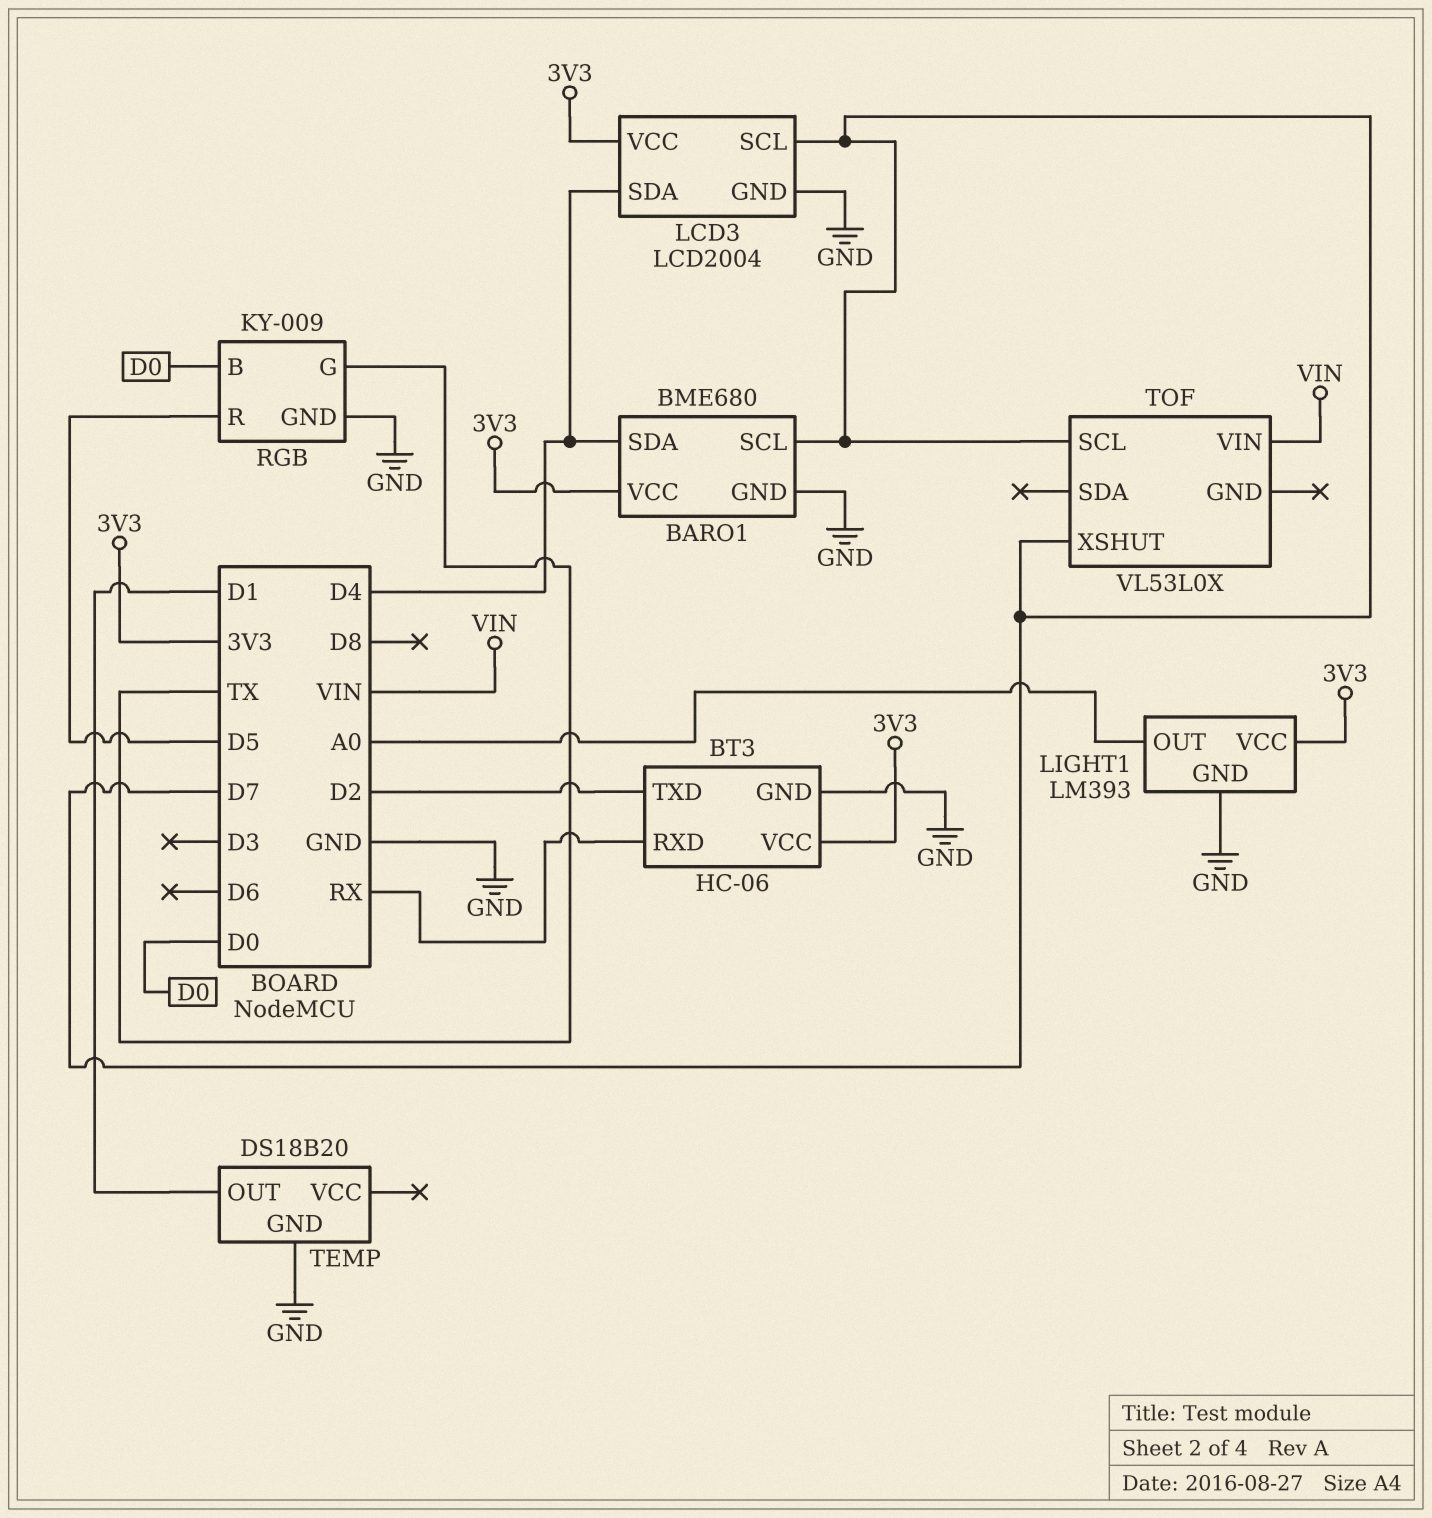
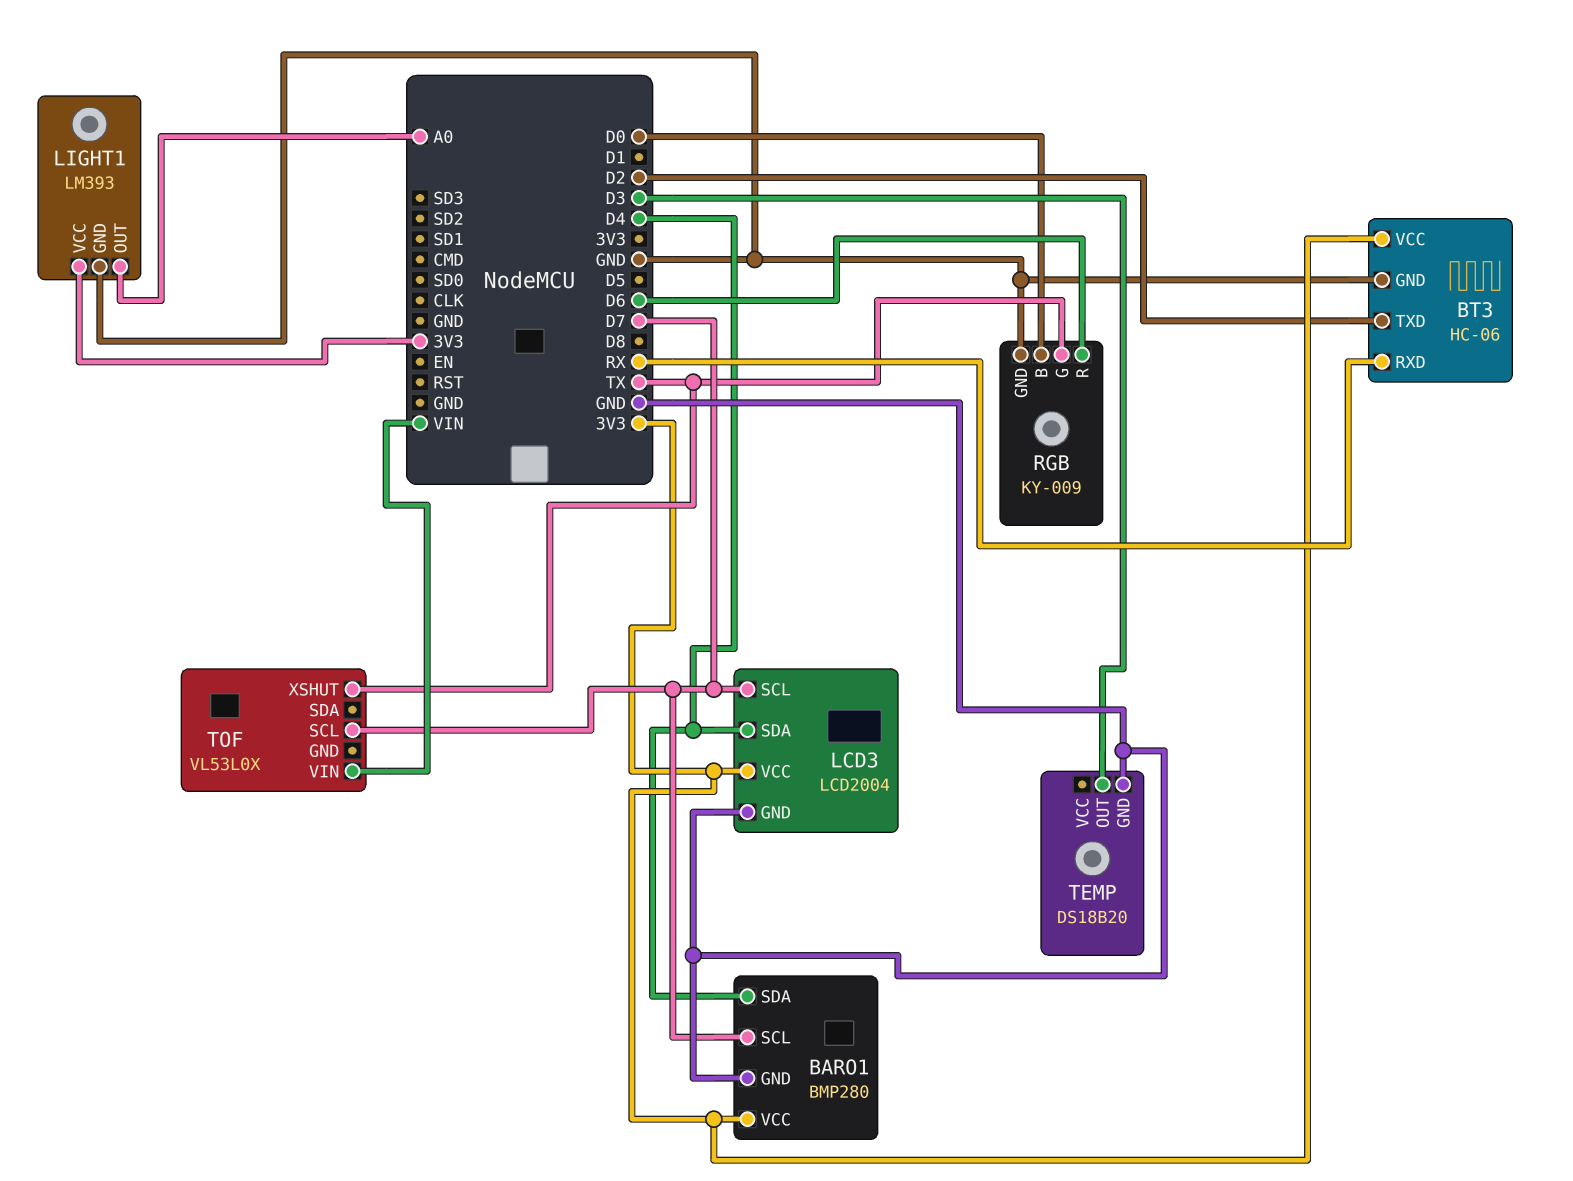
BARO1: BME680 -> BMP280
RGB pin R: D5 -> D6
TEMP pin OUT: D1 -> D3
TOF pin XSHUT: D7 -> TX

